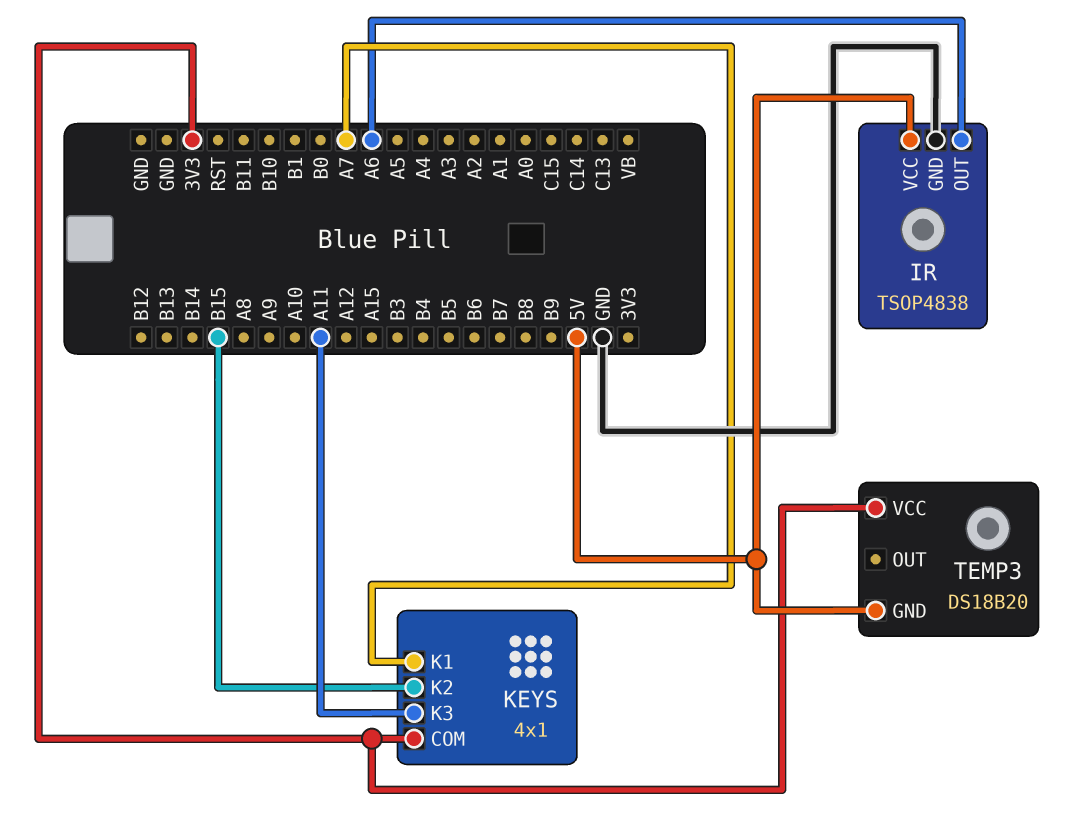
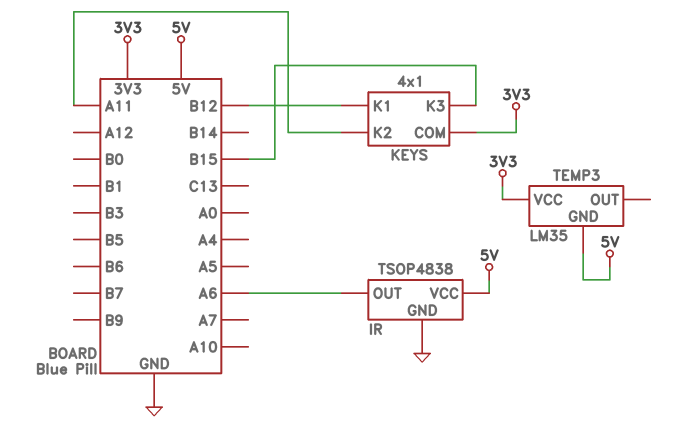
KEYS pin K1: A7 -> B12
KEYS pin K2: B15 -> A11
KEYS pin K3: A11 -> B15
TEMP3: DS18B20 -> LM35

